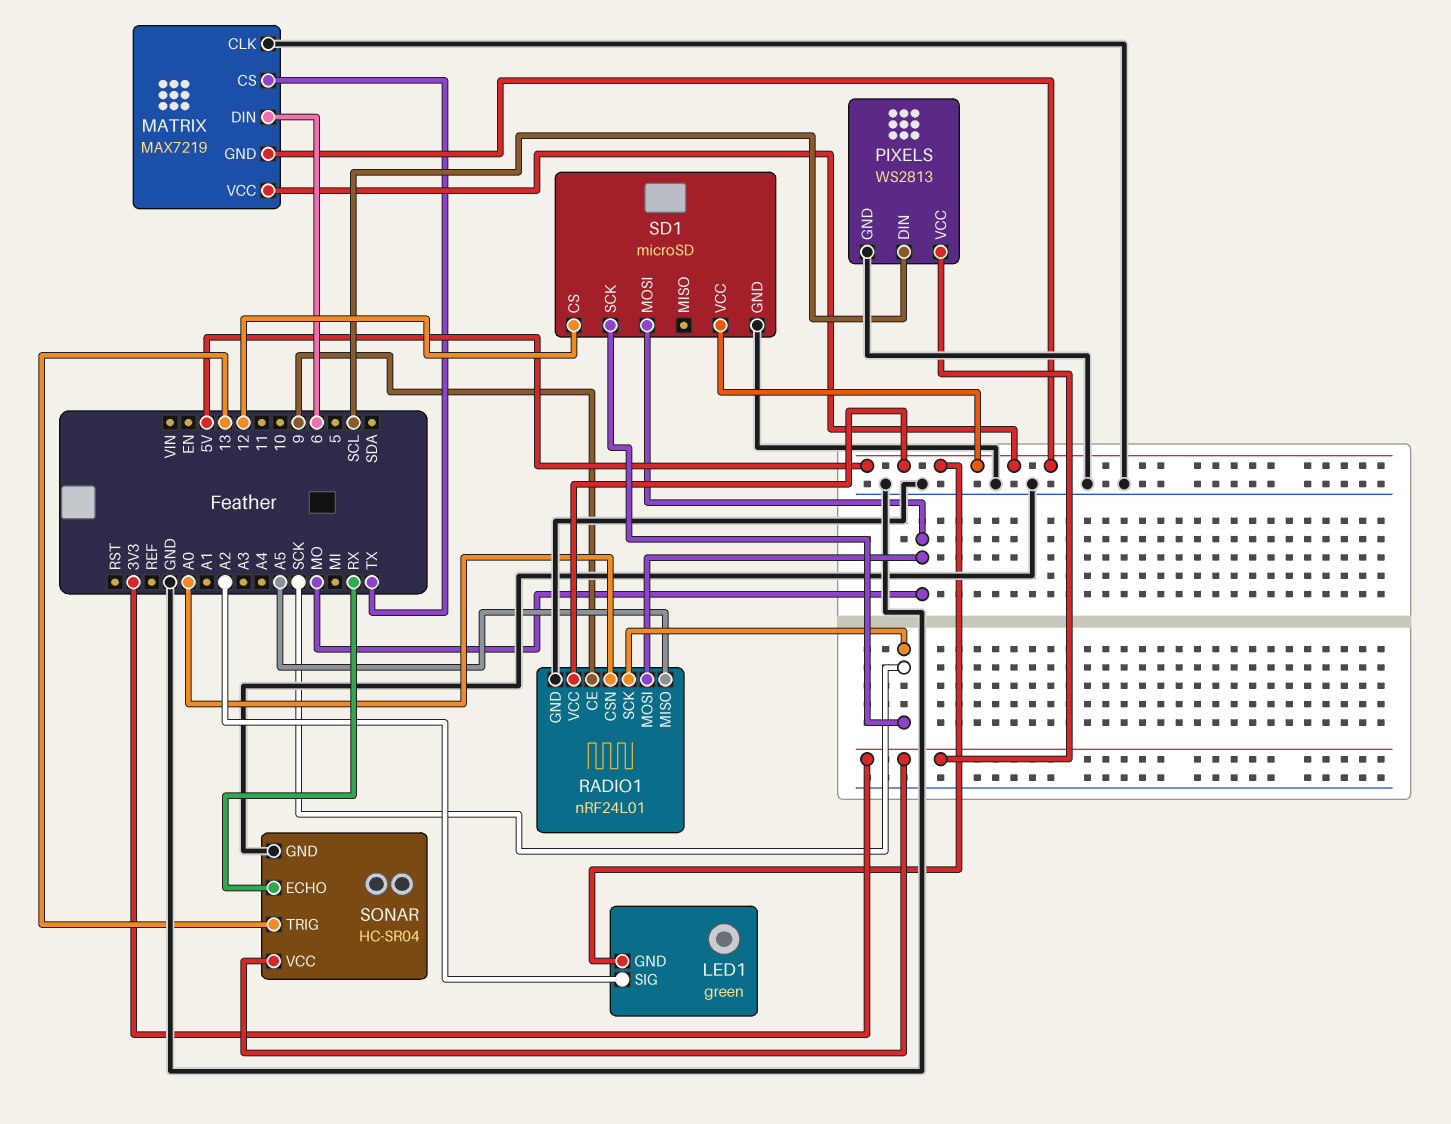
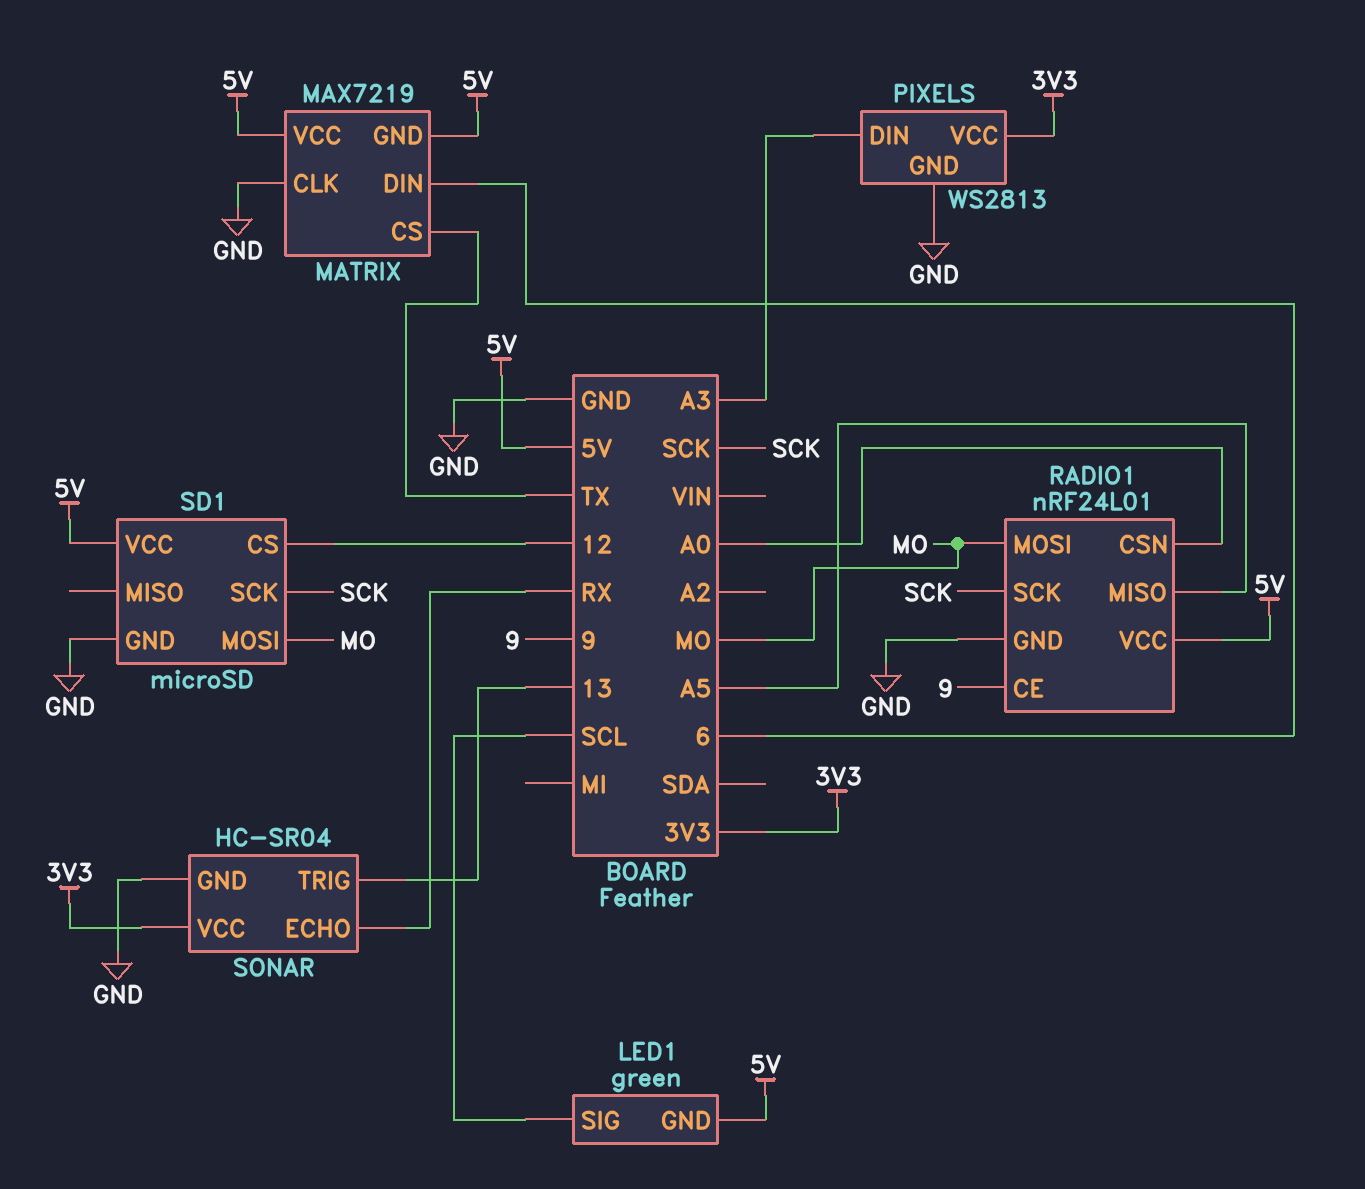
LED1 pin SIG: A2 -> SCL
PIXELS pin DIN: SCL -> A3

